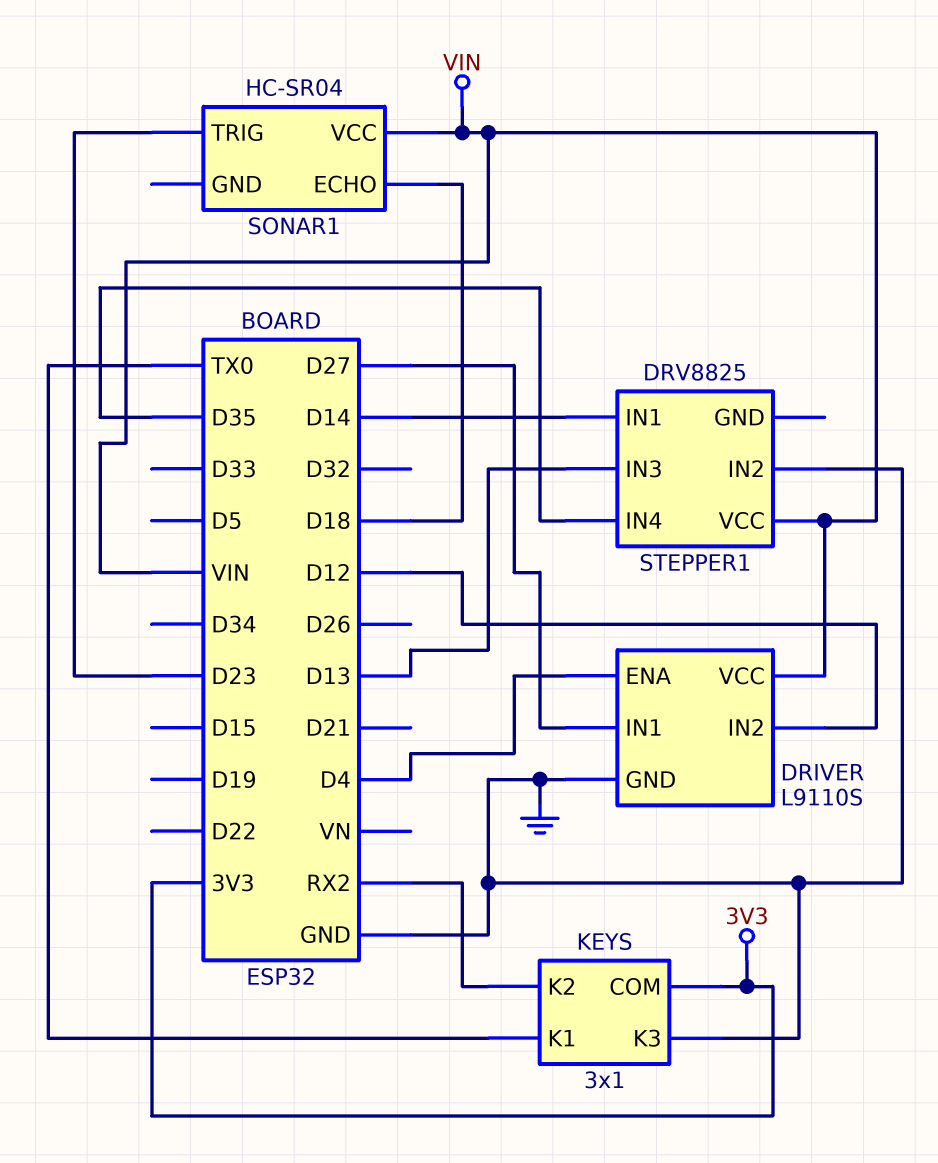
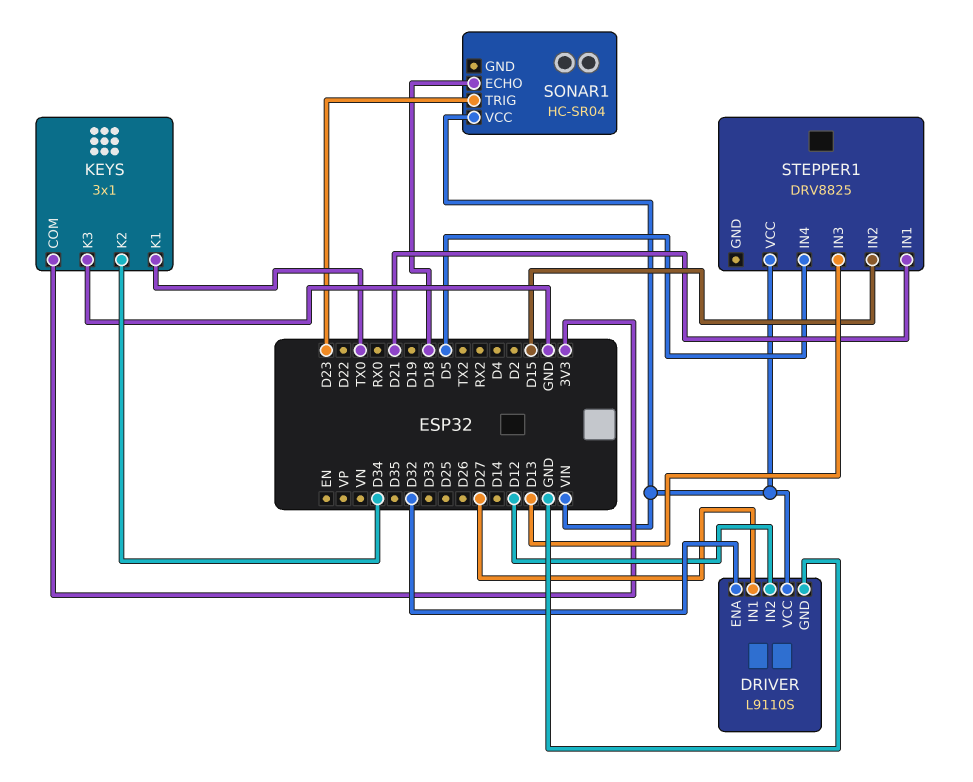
DRIVER pin ENA: D4 -> D32
KEYS pin K2: RX2 -> D34
STEPPER1 pin IN1: D14 -> D21
STEPPER1 pin IN2: GND -> D15
STEPPER1 pin IN4: D35 -> D5

